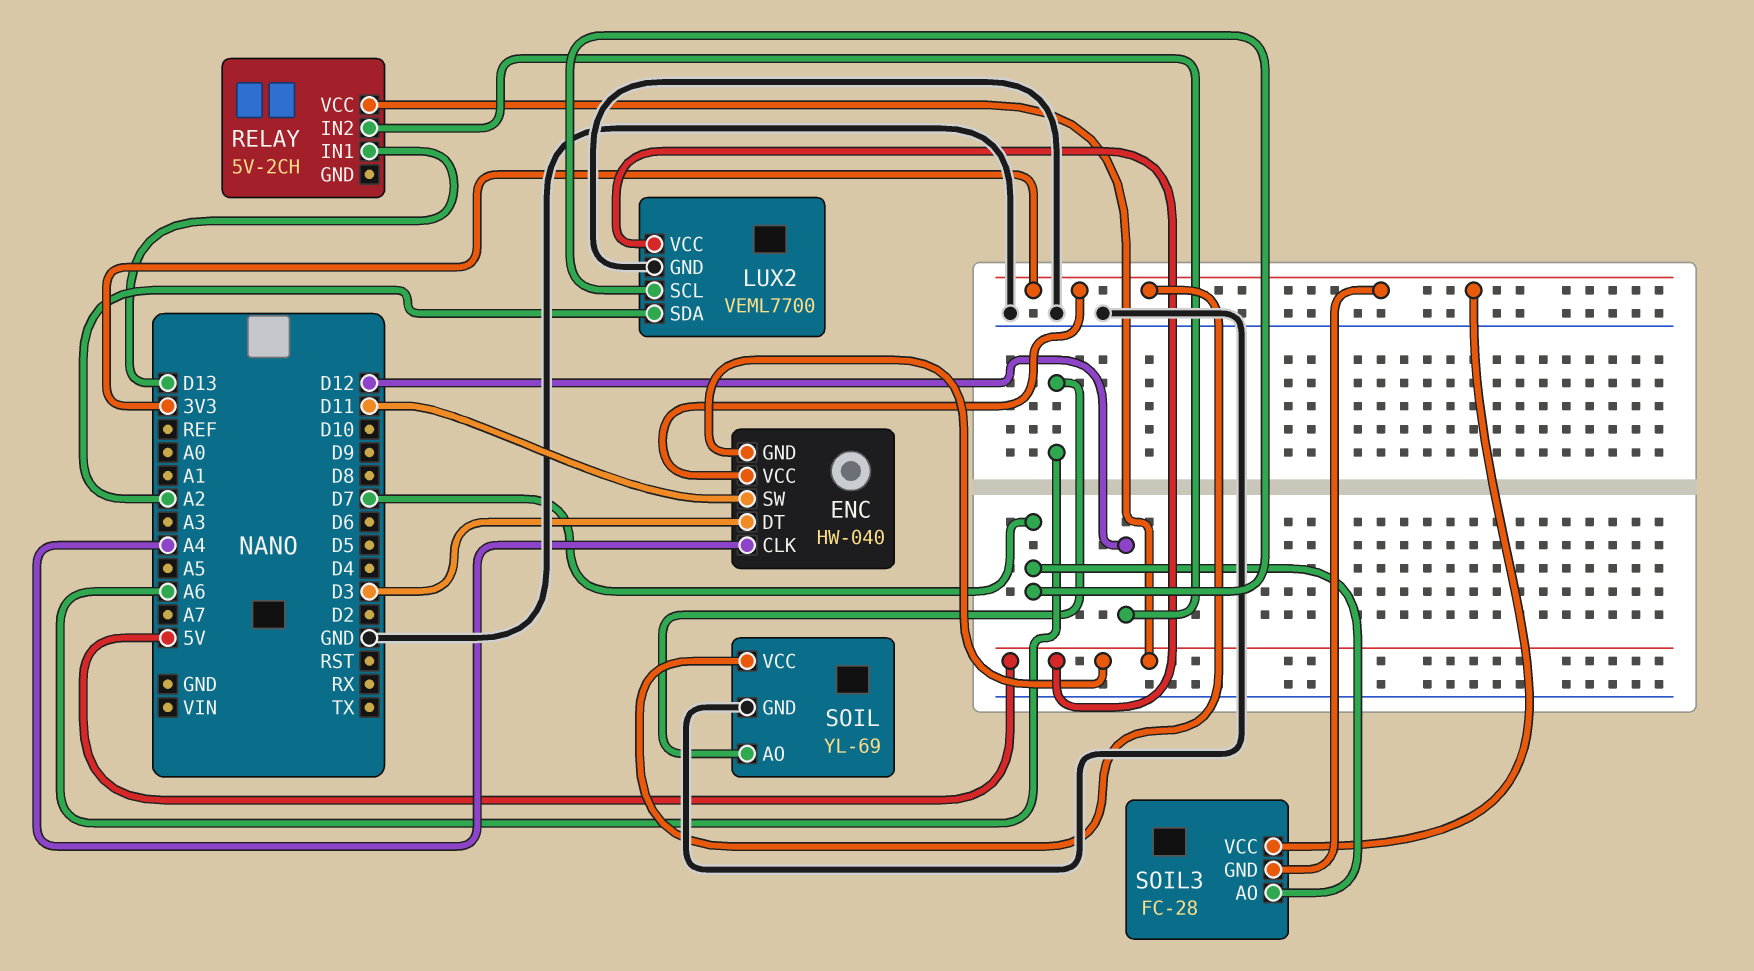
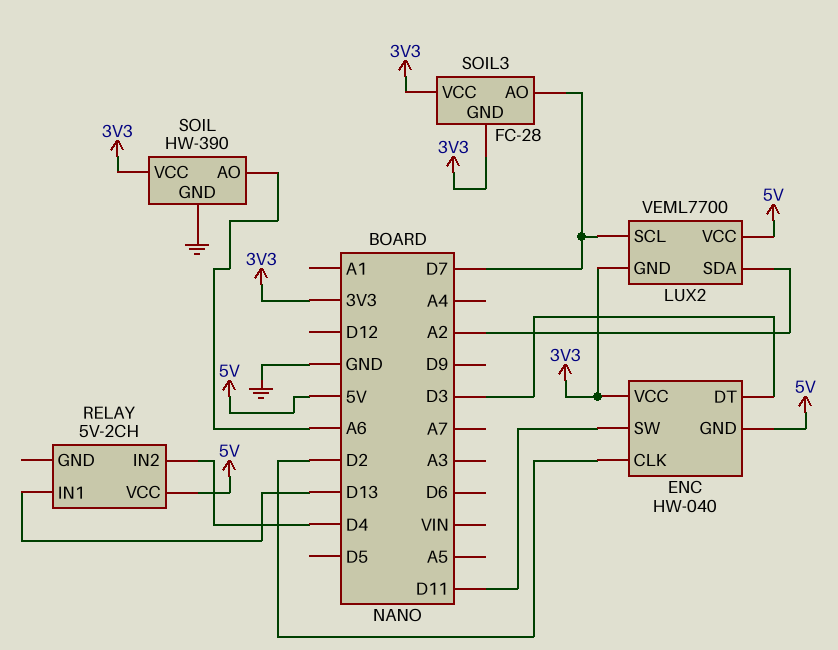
ENC pin CLK: A4 -> D2
LUX2 pin GND: GND -> 3V3
RELAY pin IN2: D12 -> D4
SOIL: YL-69 -> HW-390

